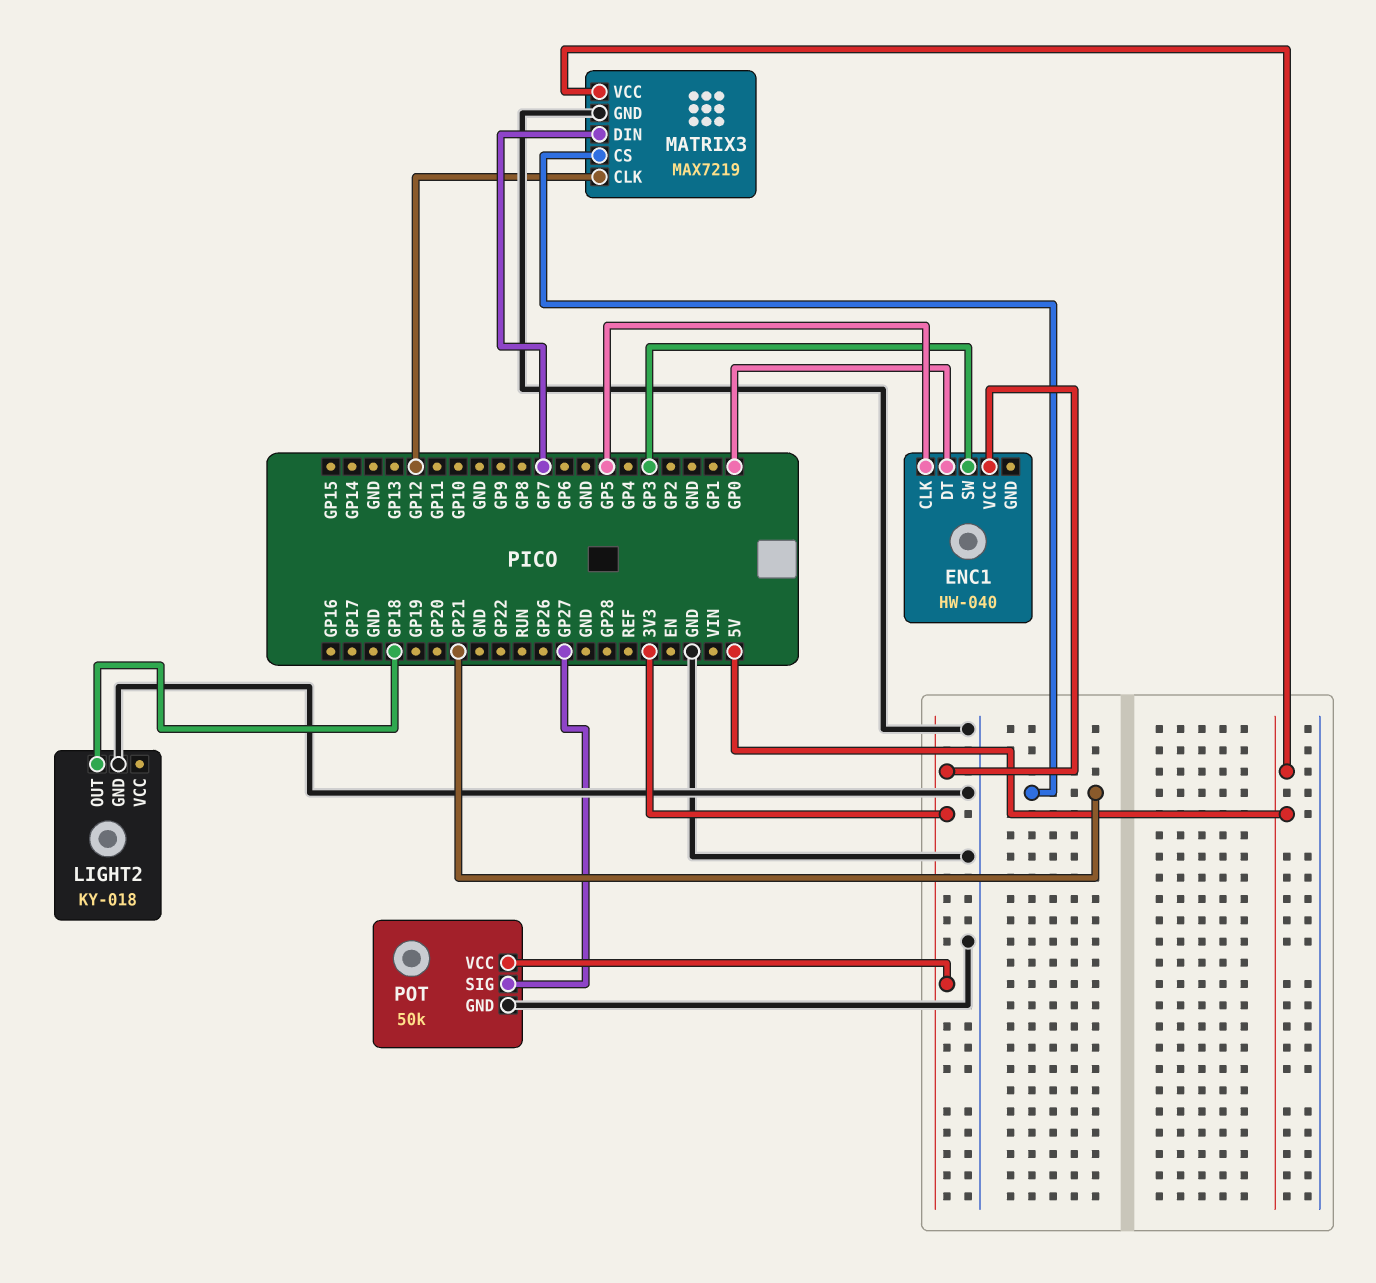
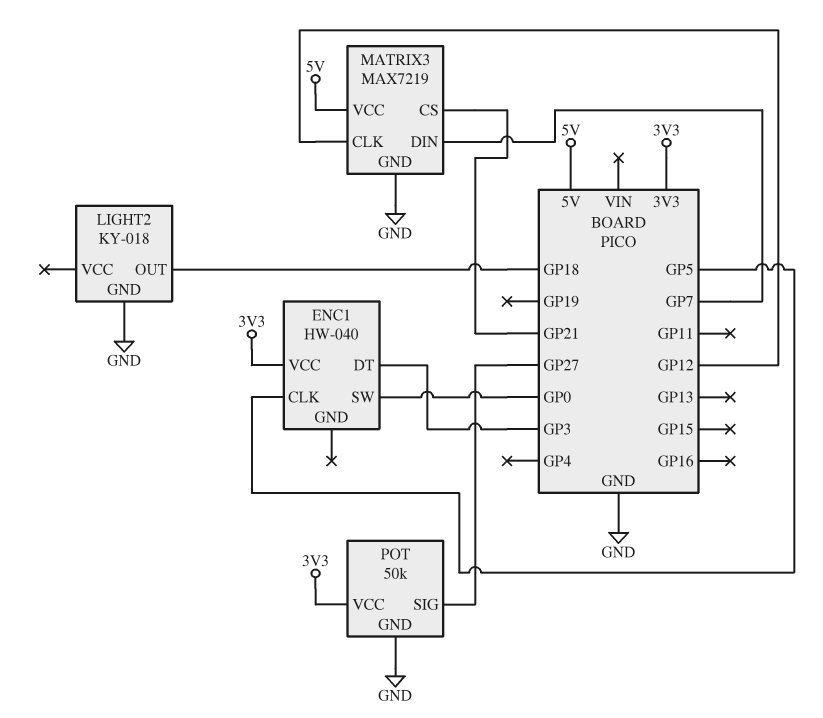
ENC1 pin DT: GP0 -> GP3
ENC1 pin SW: GP3 -> GP0

